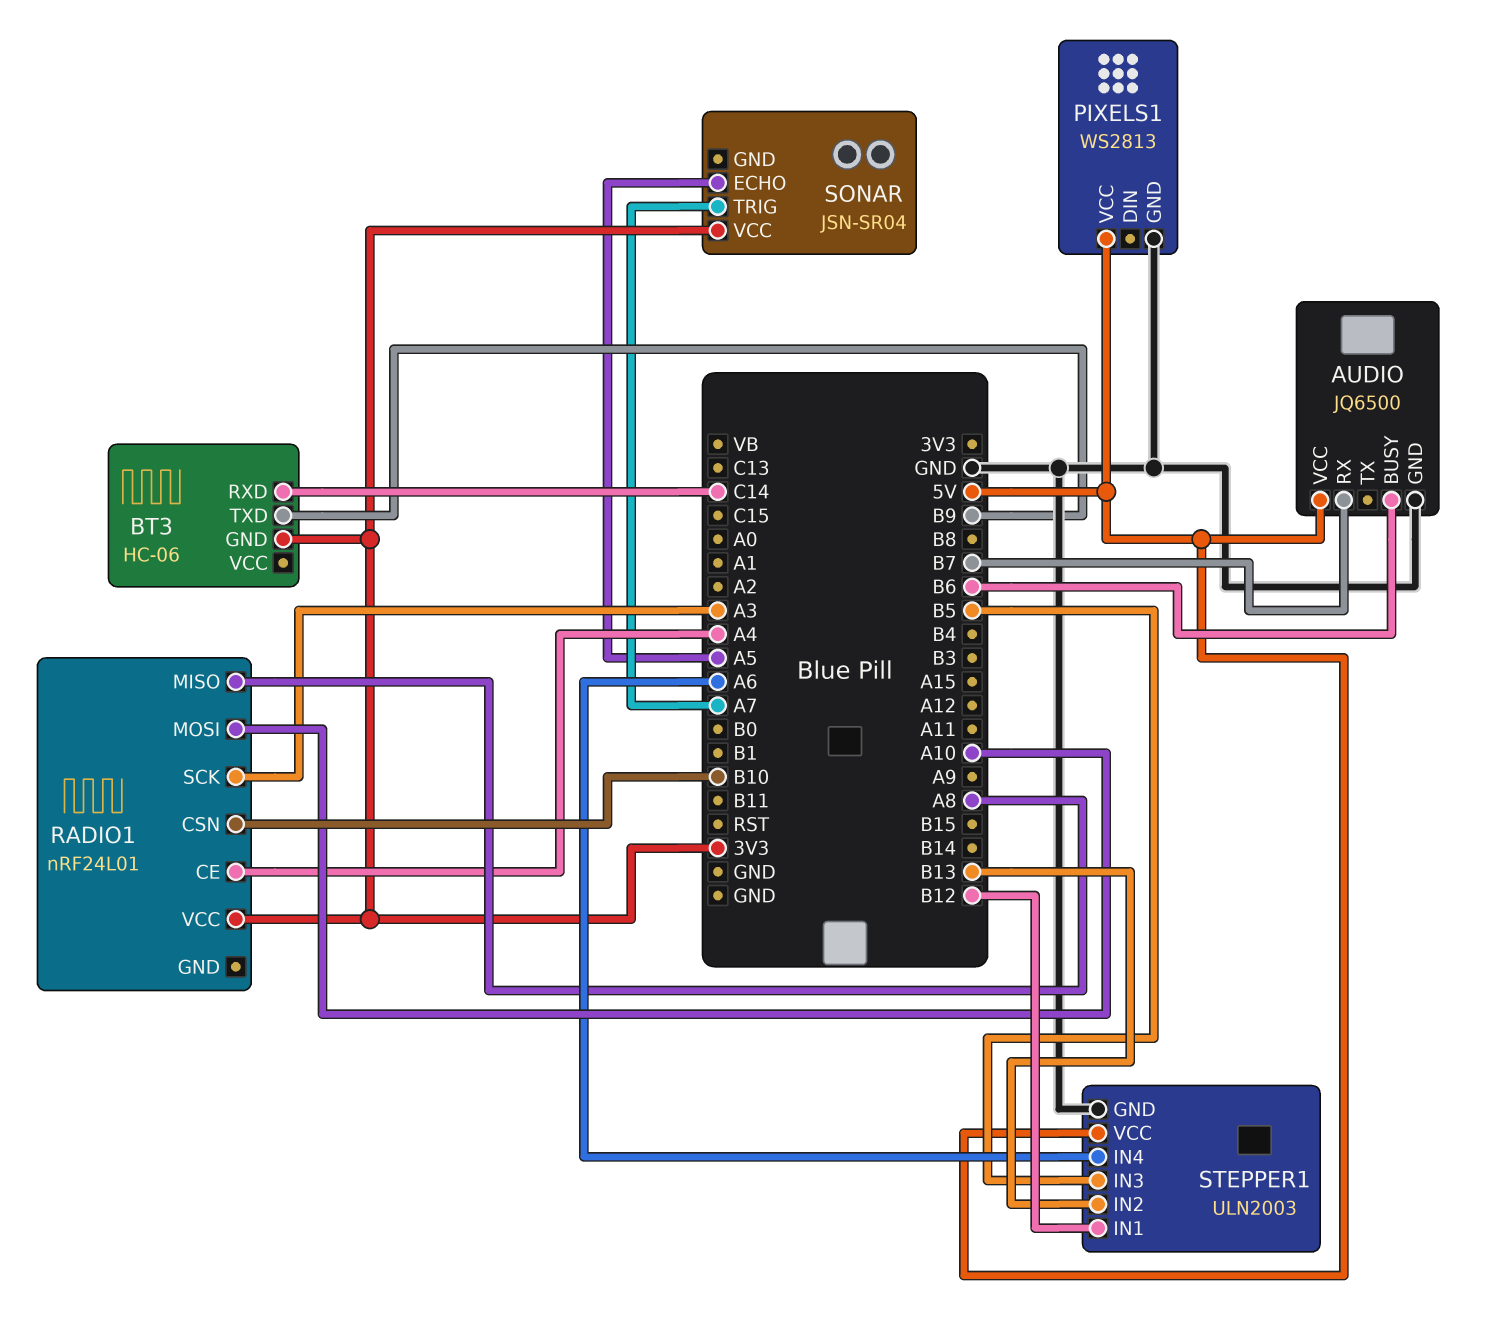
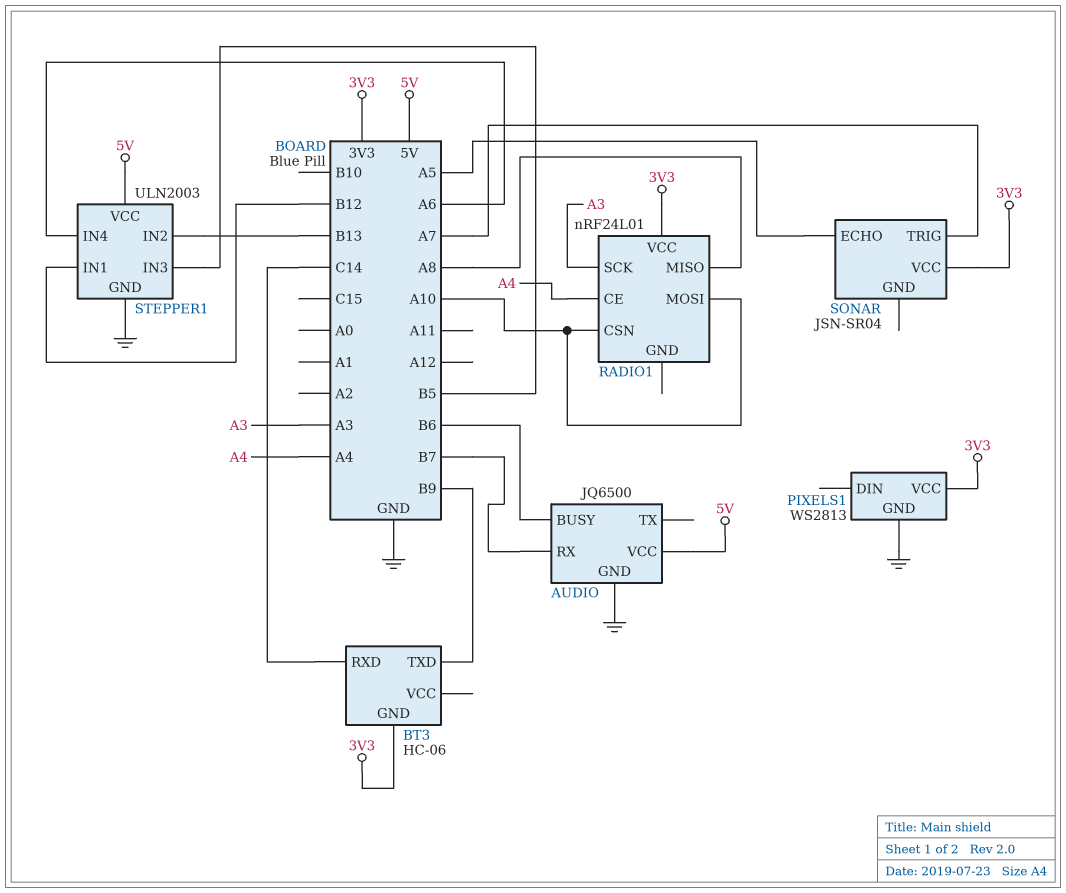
PIXELS1 pin VCC: 5V -> 3V3
RADIO1 pin CSN: B10 -> A10

